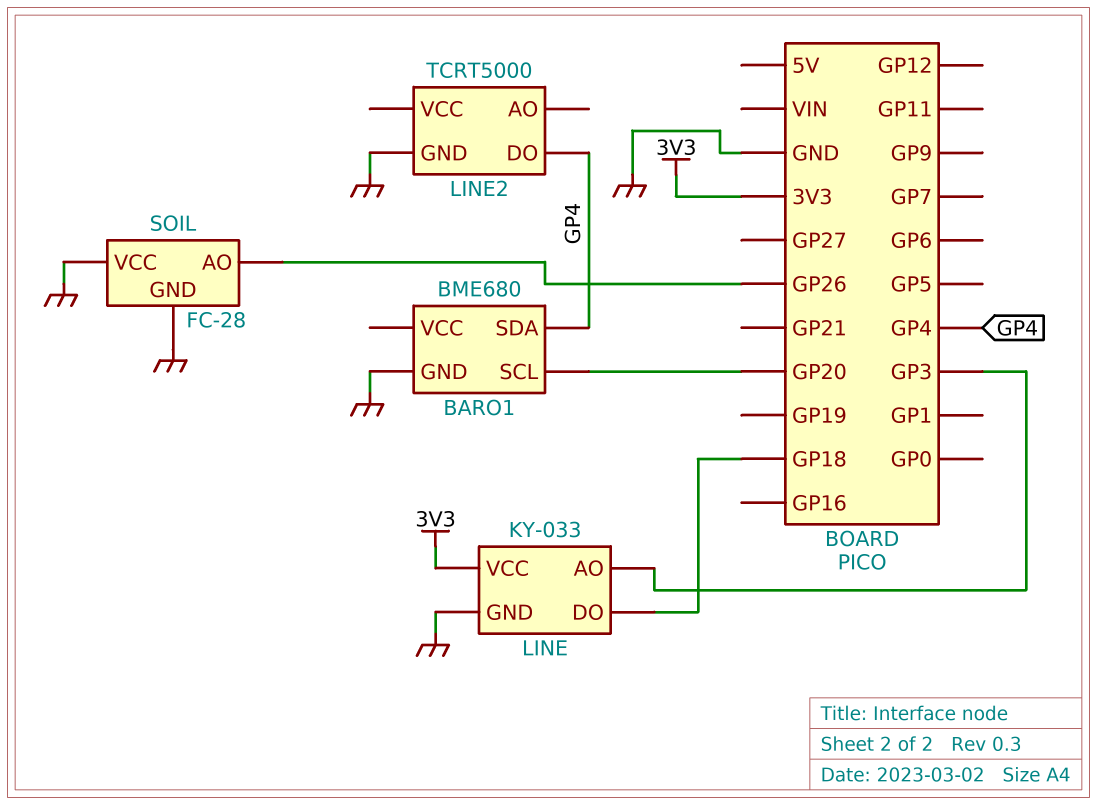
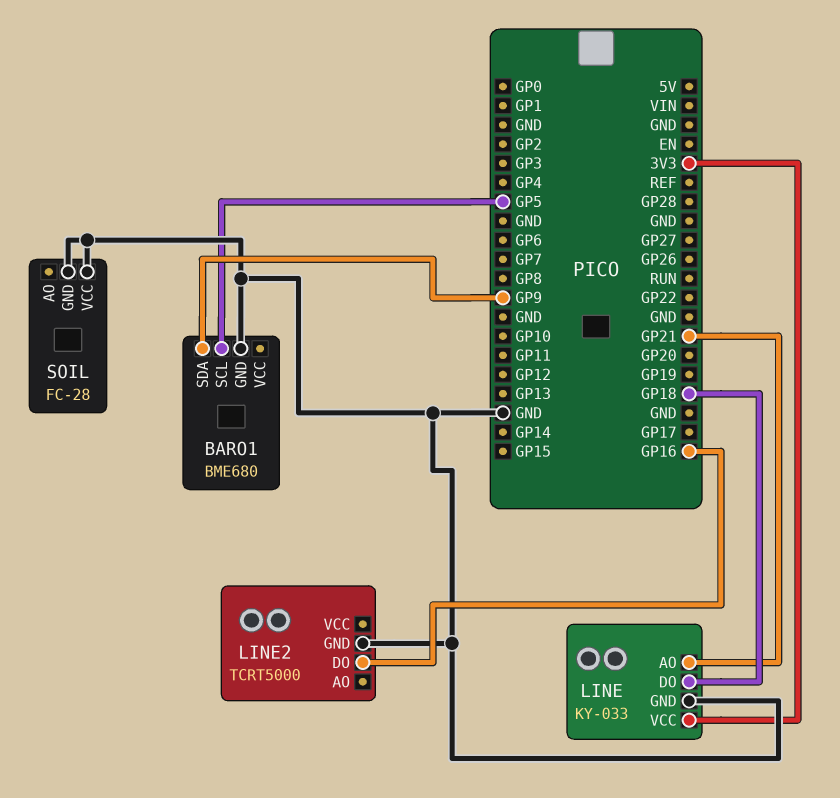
BARO1 pin SCL: GP20 -> GP5
BARO1 pin SDA: GP4 -> GP9
LINE pin AO: GP3 -> GP21
LINE2 pin DO: GP4 -> GP16
SOIL pin AO: GP26 -> none

